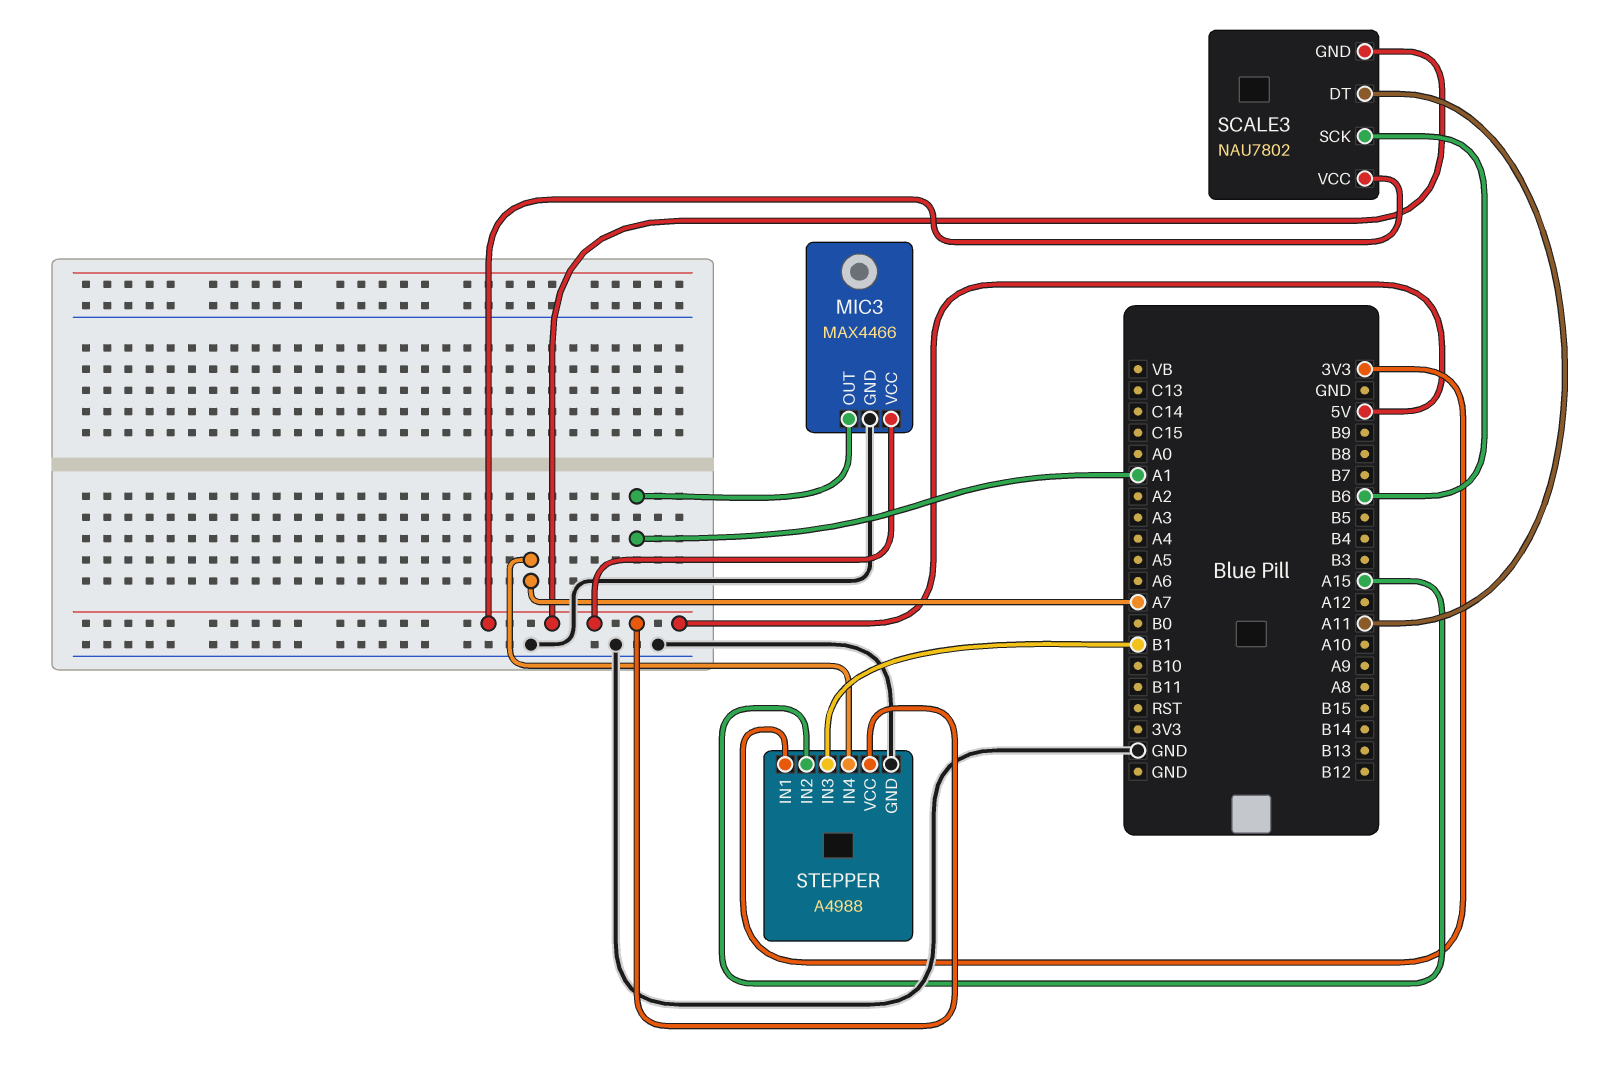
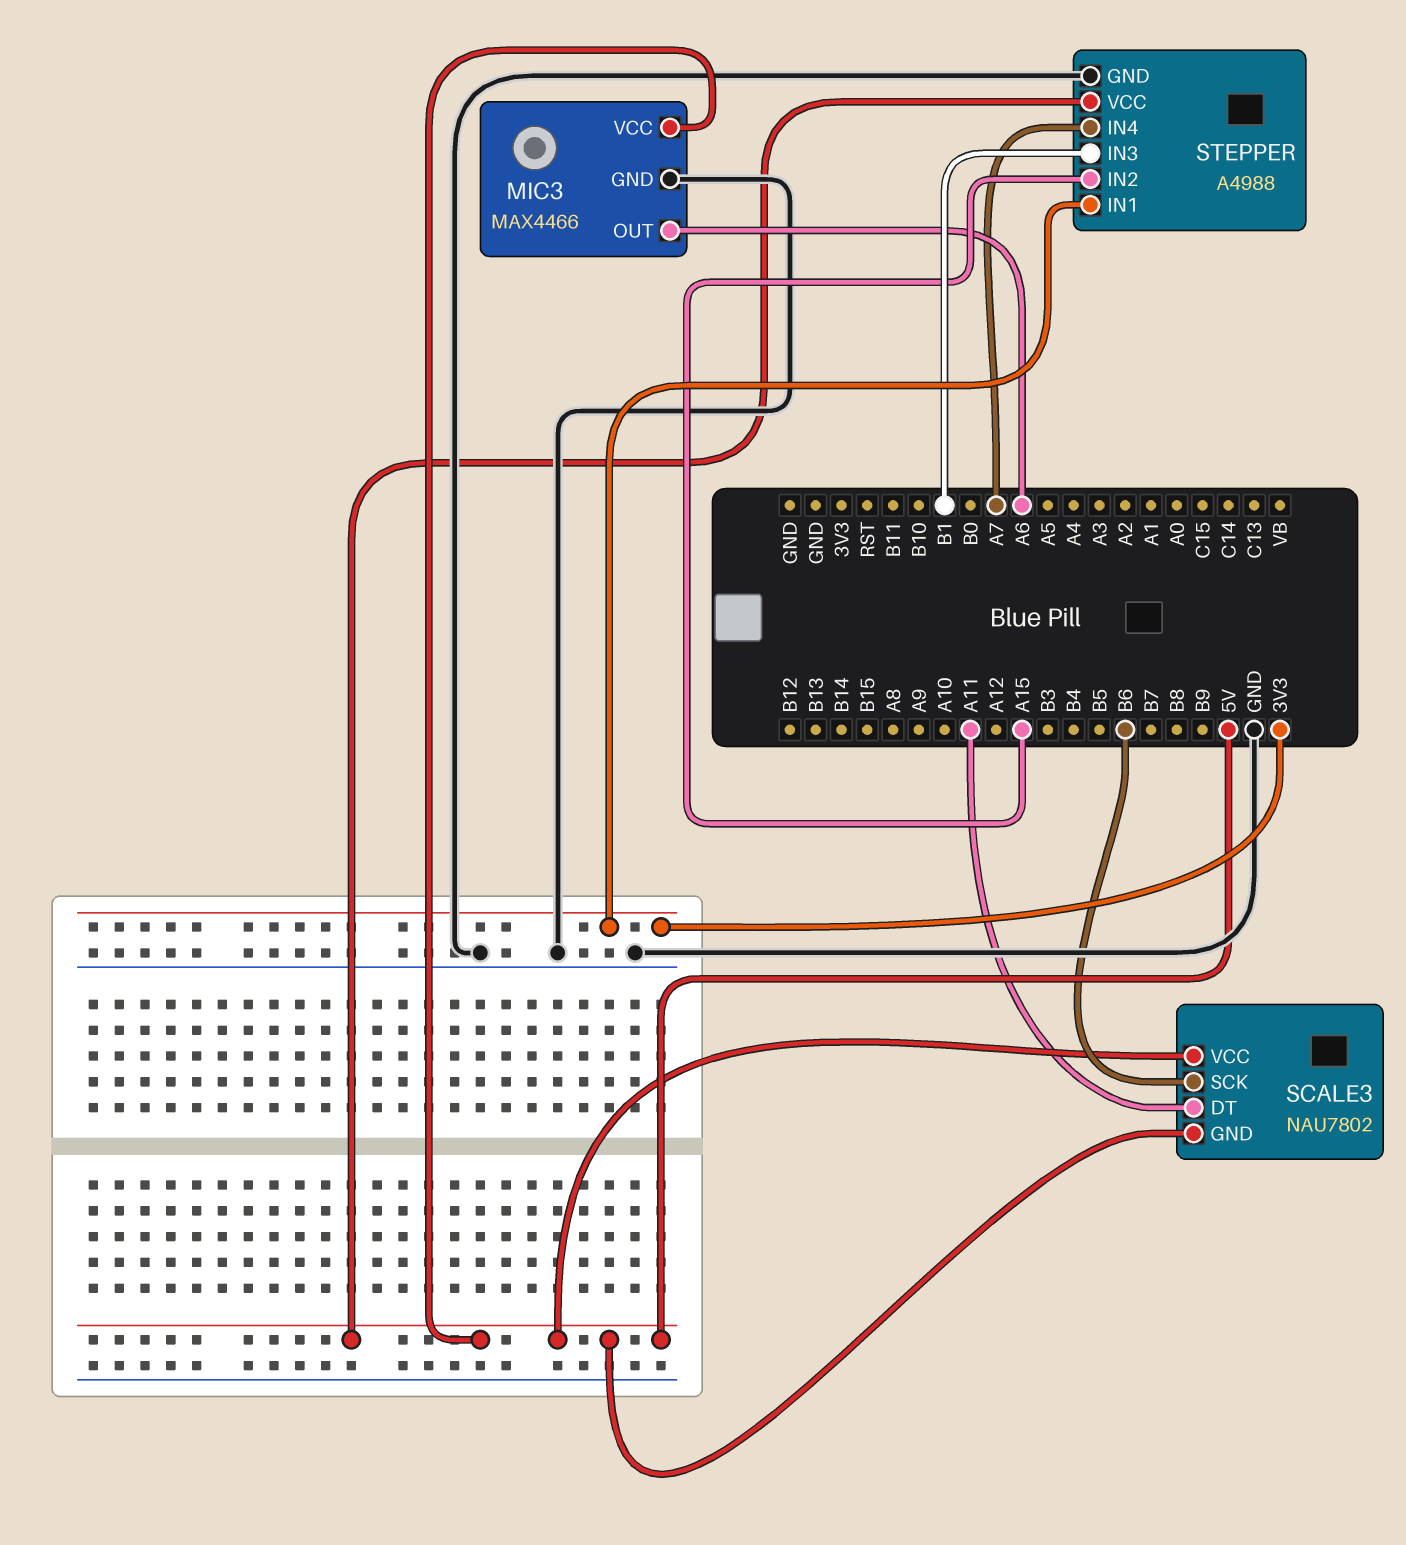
MIC3 pin OUT: A1 -> A6

